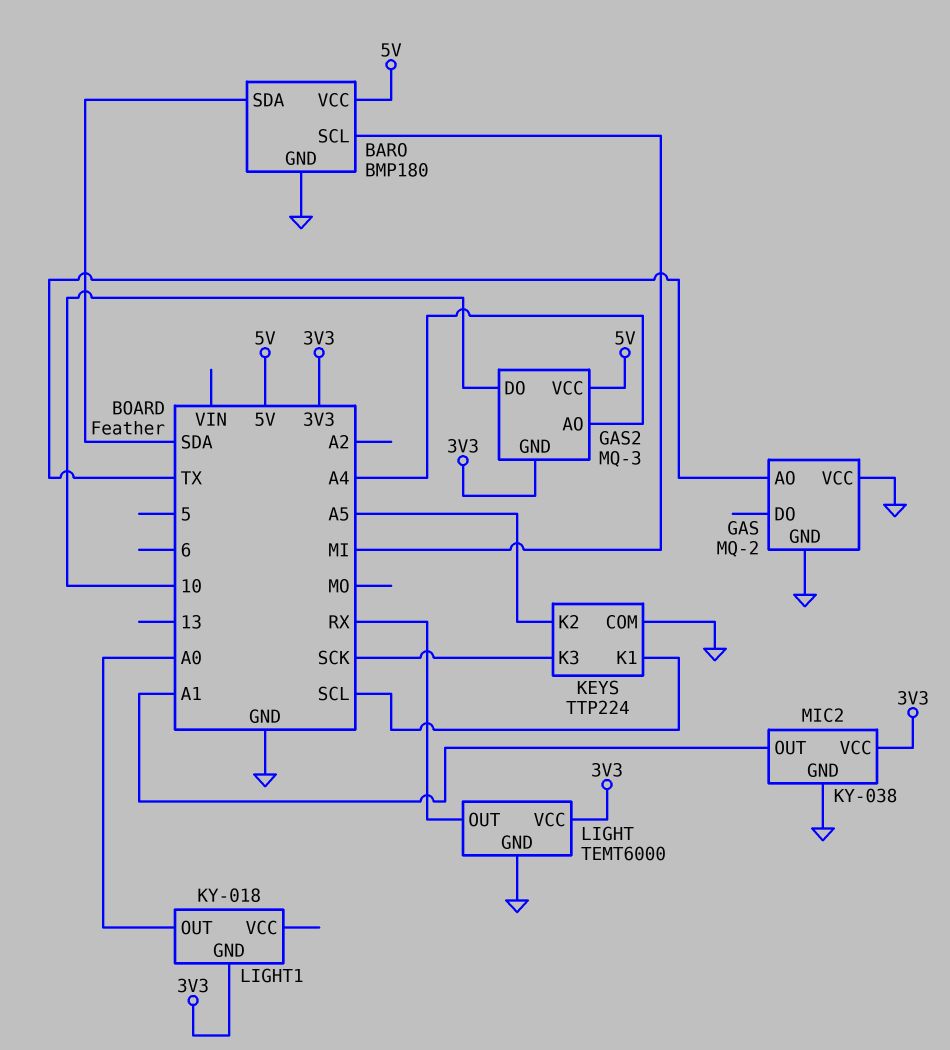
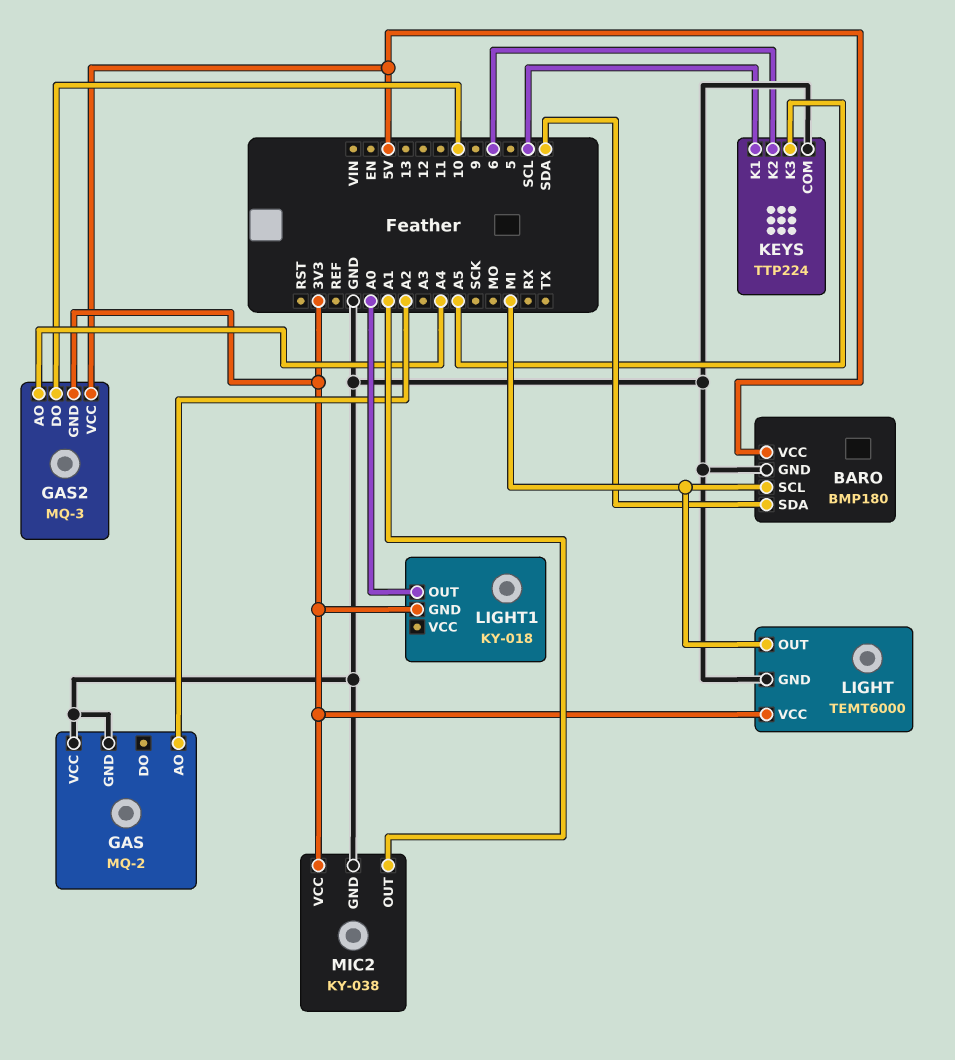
GAS pin AO: TX -> A2
KEYS pin K2: A5 -> 6
KEYS pin K3: SCK -> A5
LIGHT pin OUT: RX -> MI

